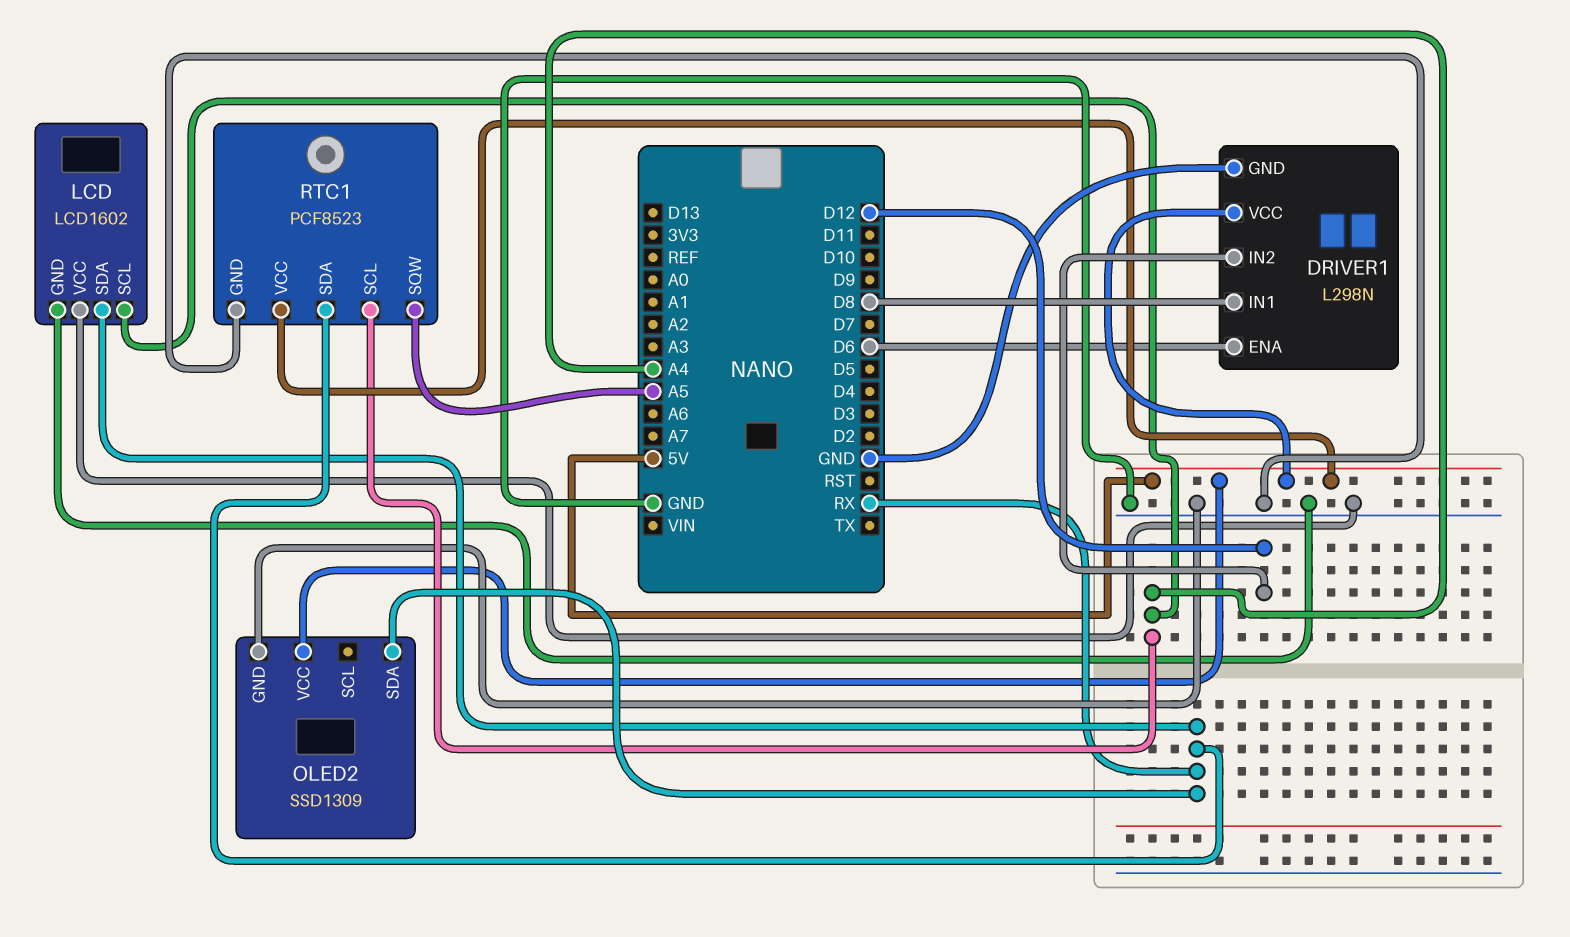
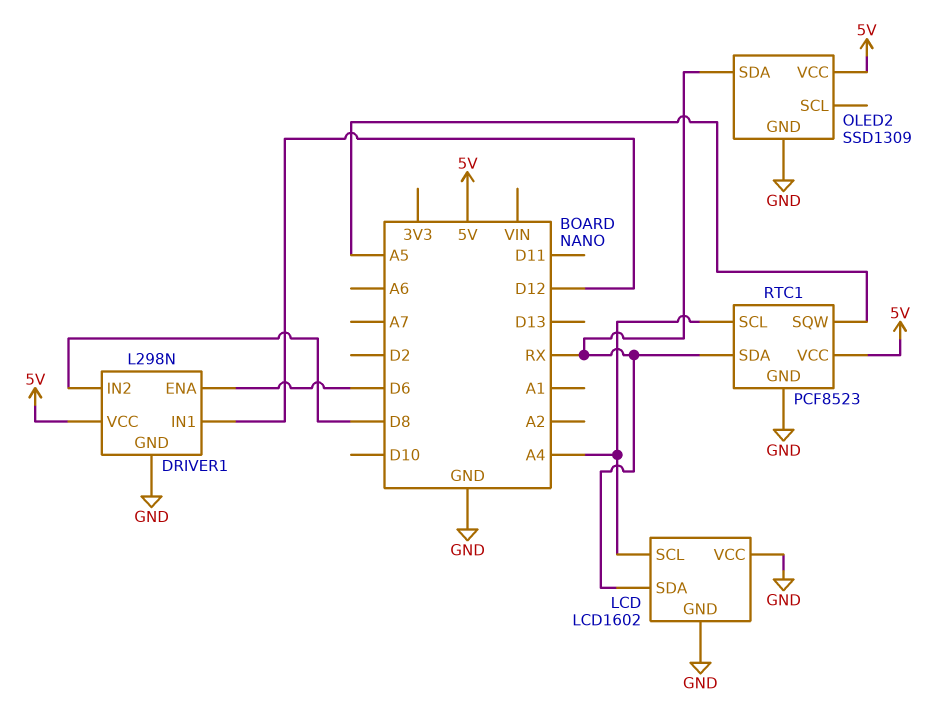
DRIVER1 pin IN1: D8 -> D12
DRIVER1 pin IN2: D12 -> D8

